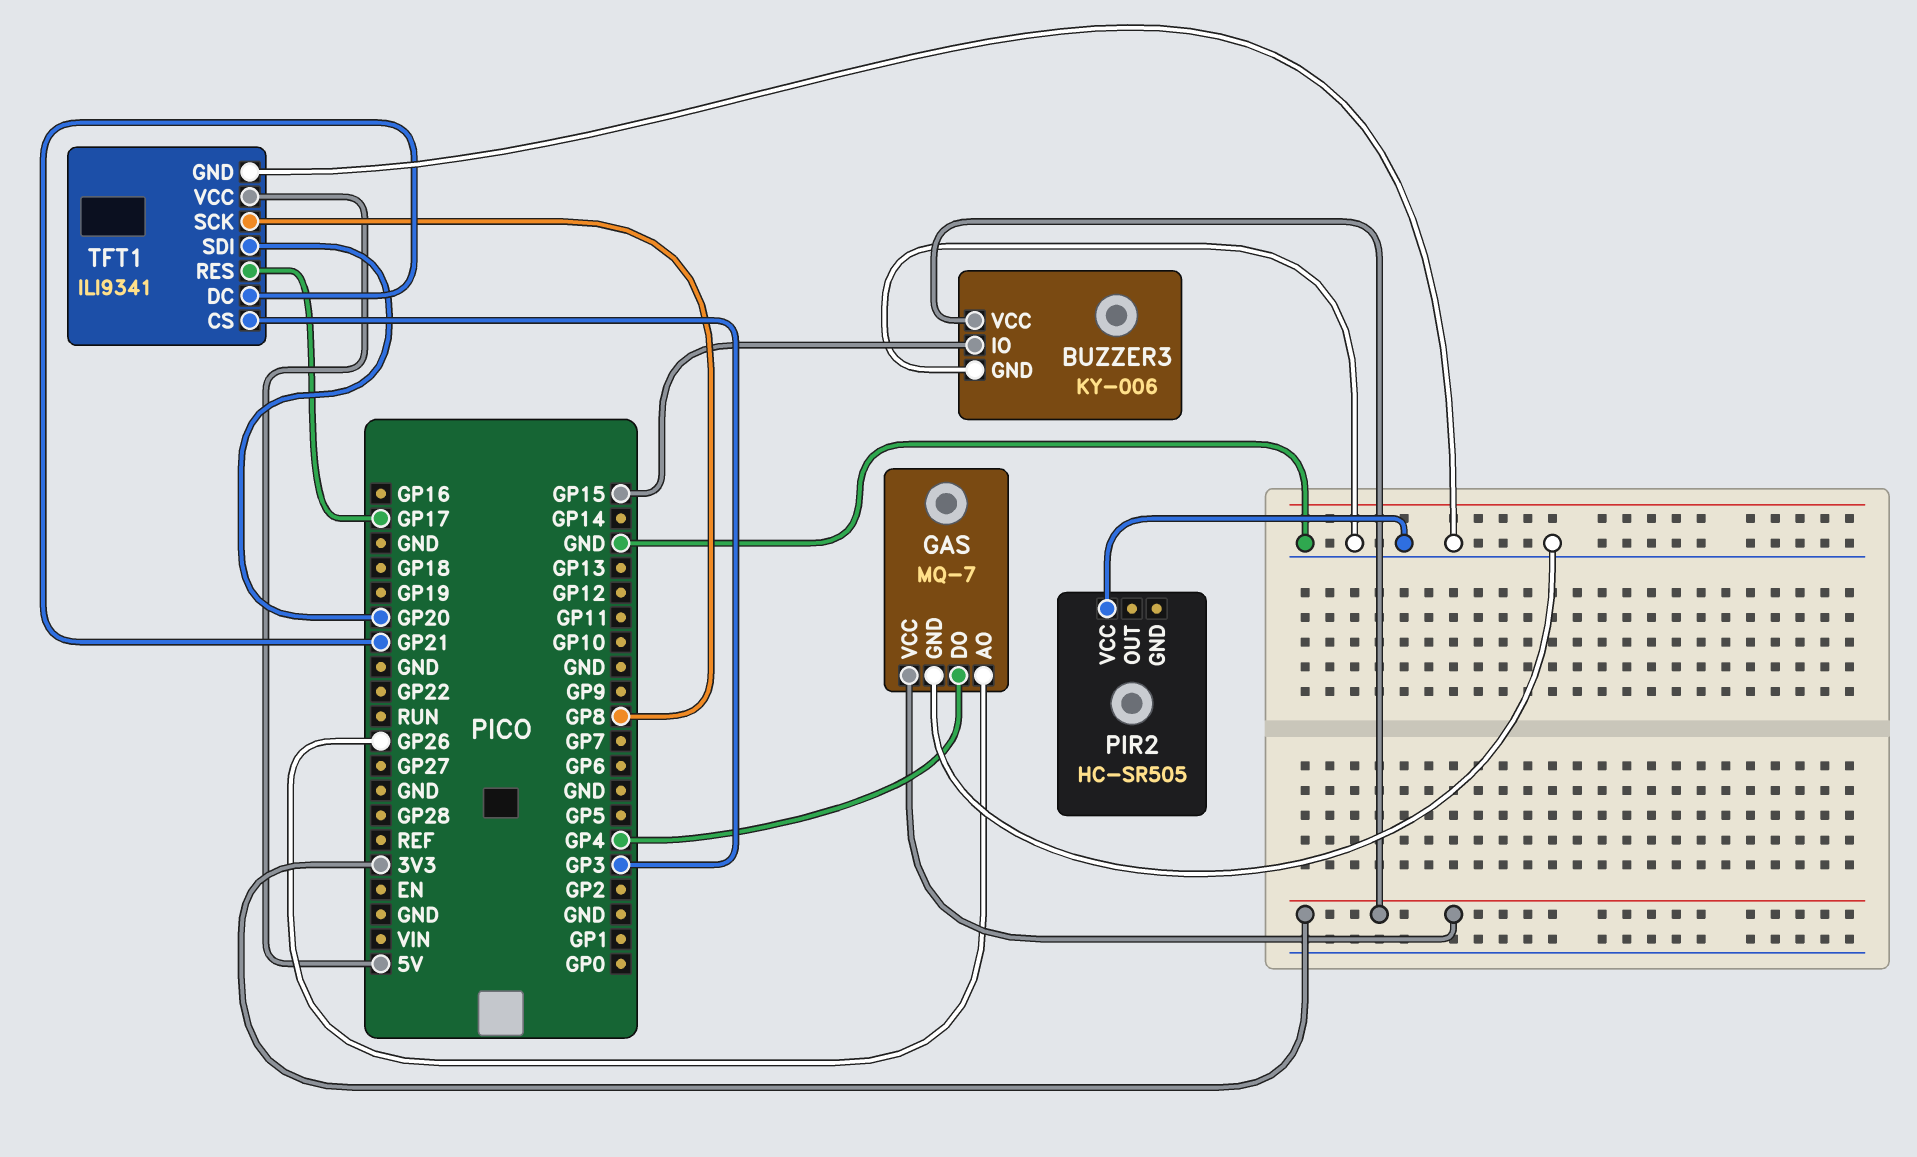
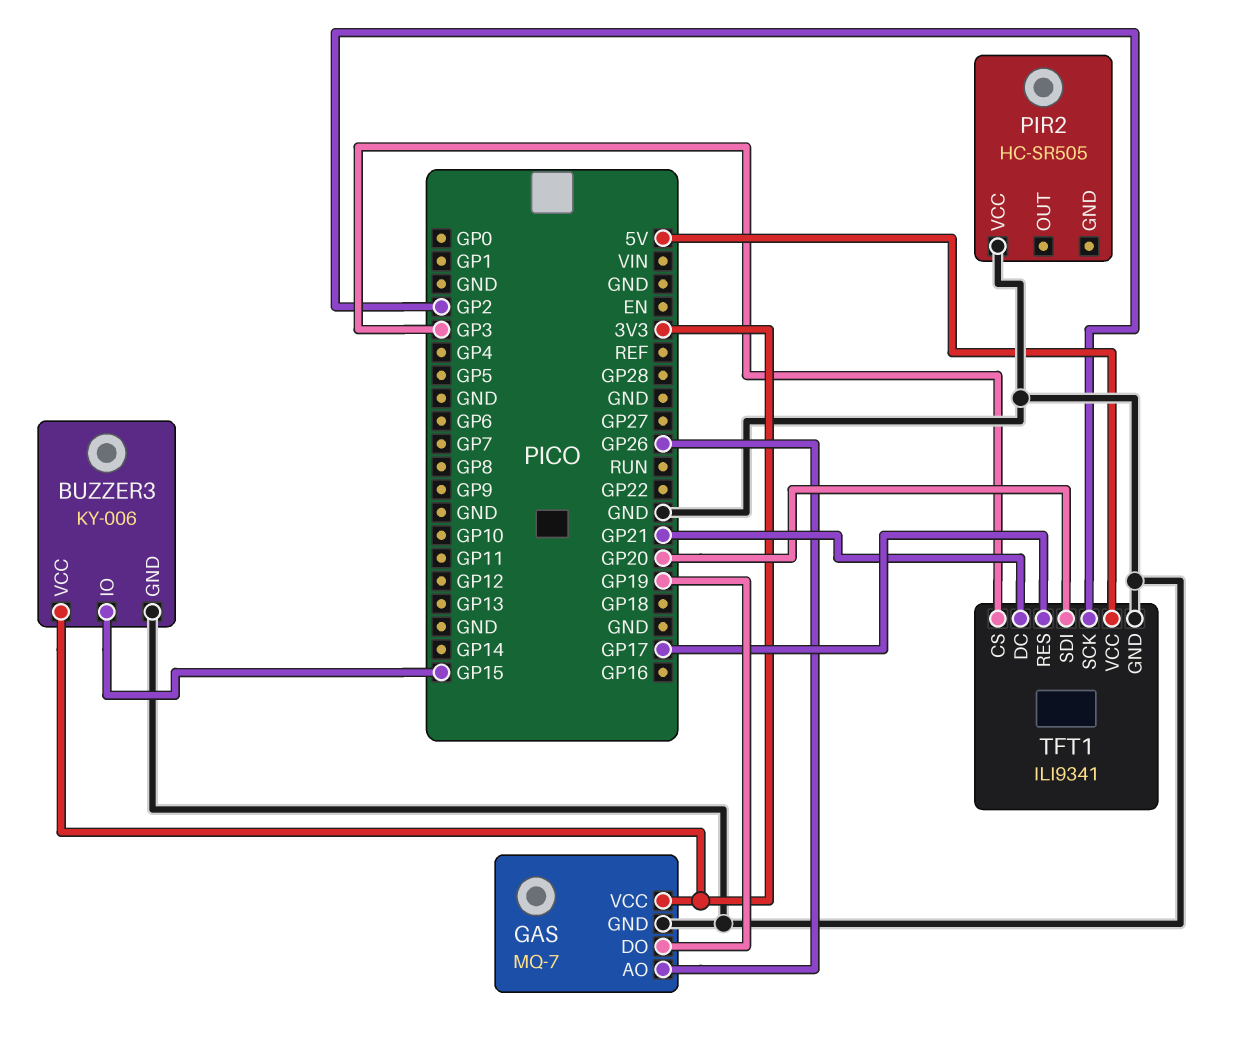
GAS pin DO: GP4 -> GP19
TFT1 pin SCK: GP8 -> GP2

